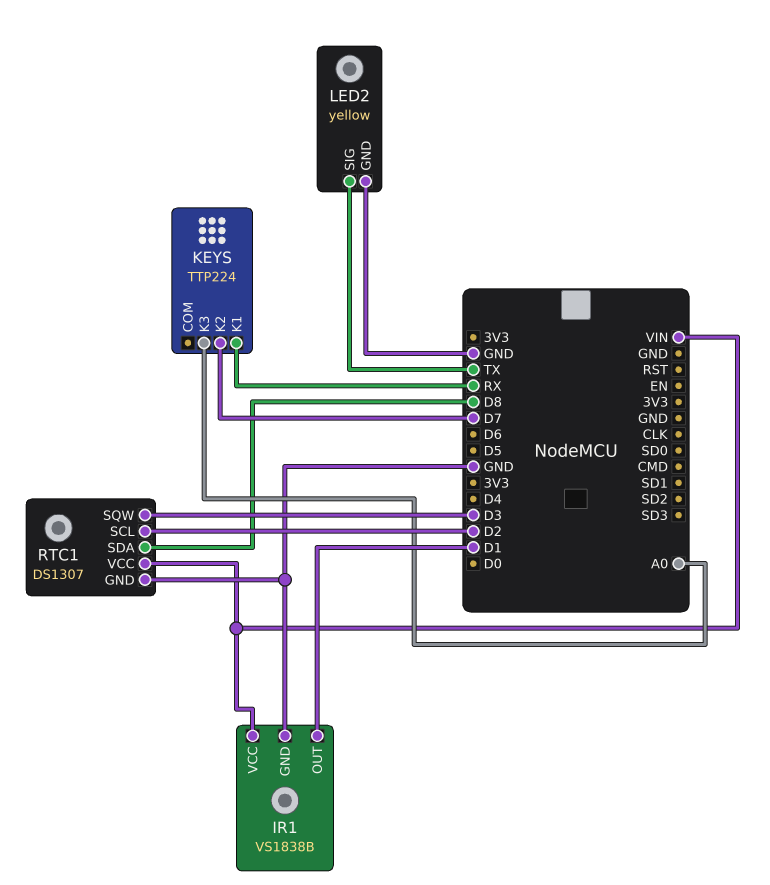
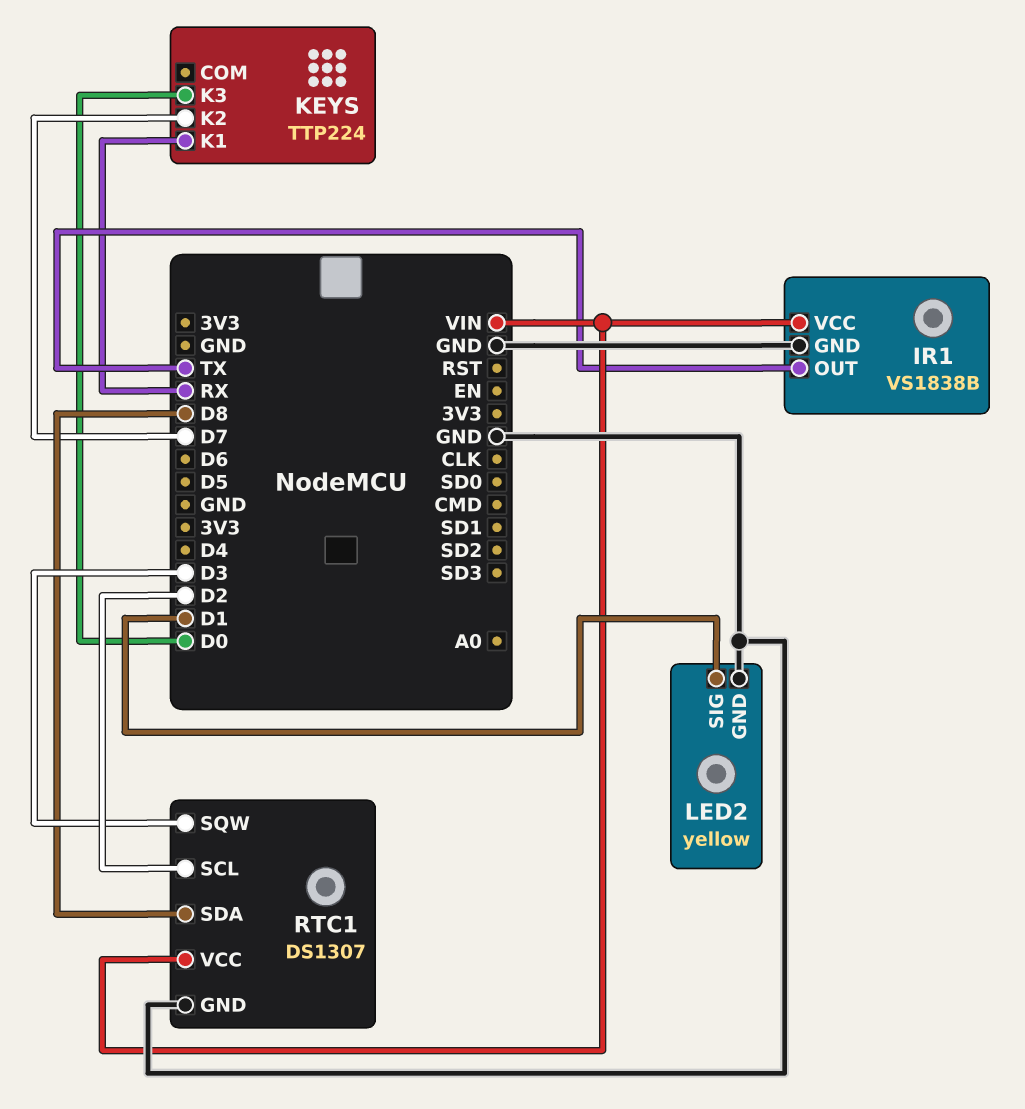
IR1 pin OUT: D1 -> TX
KEYS pin K3: A0 -> D0
LED2 pin SIG: TX -> D1

